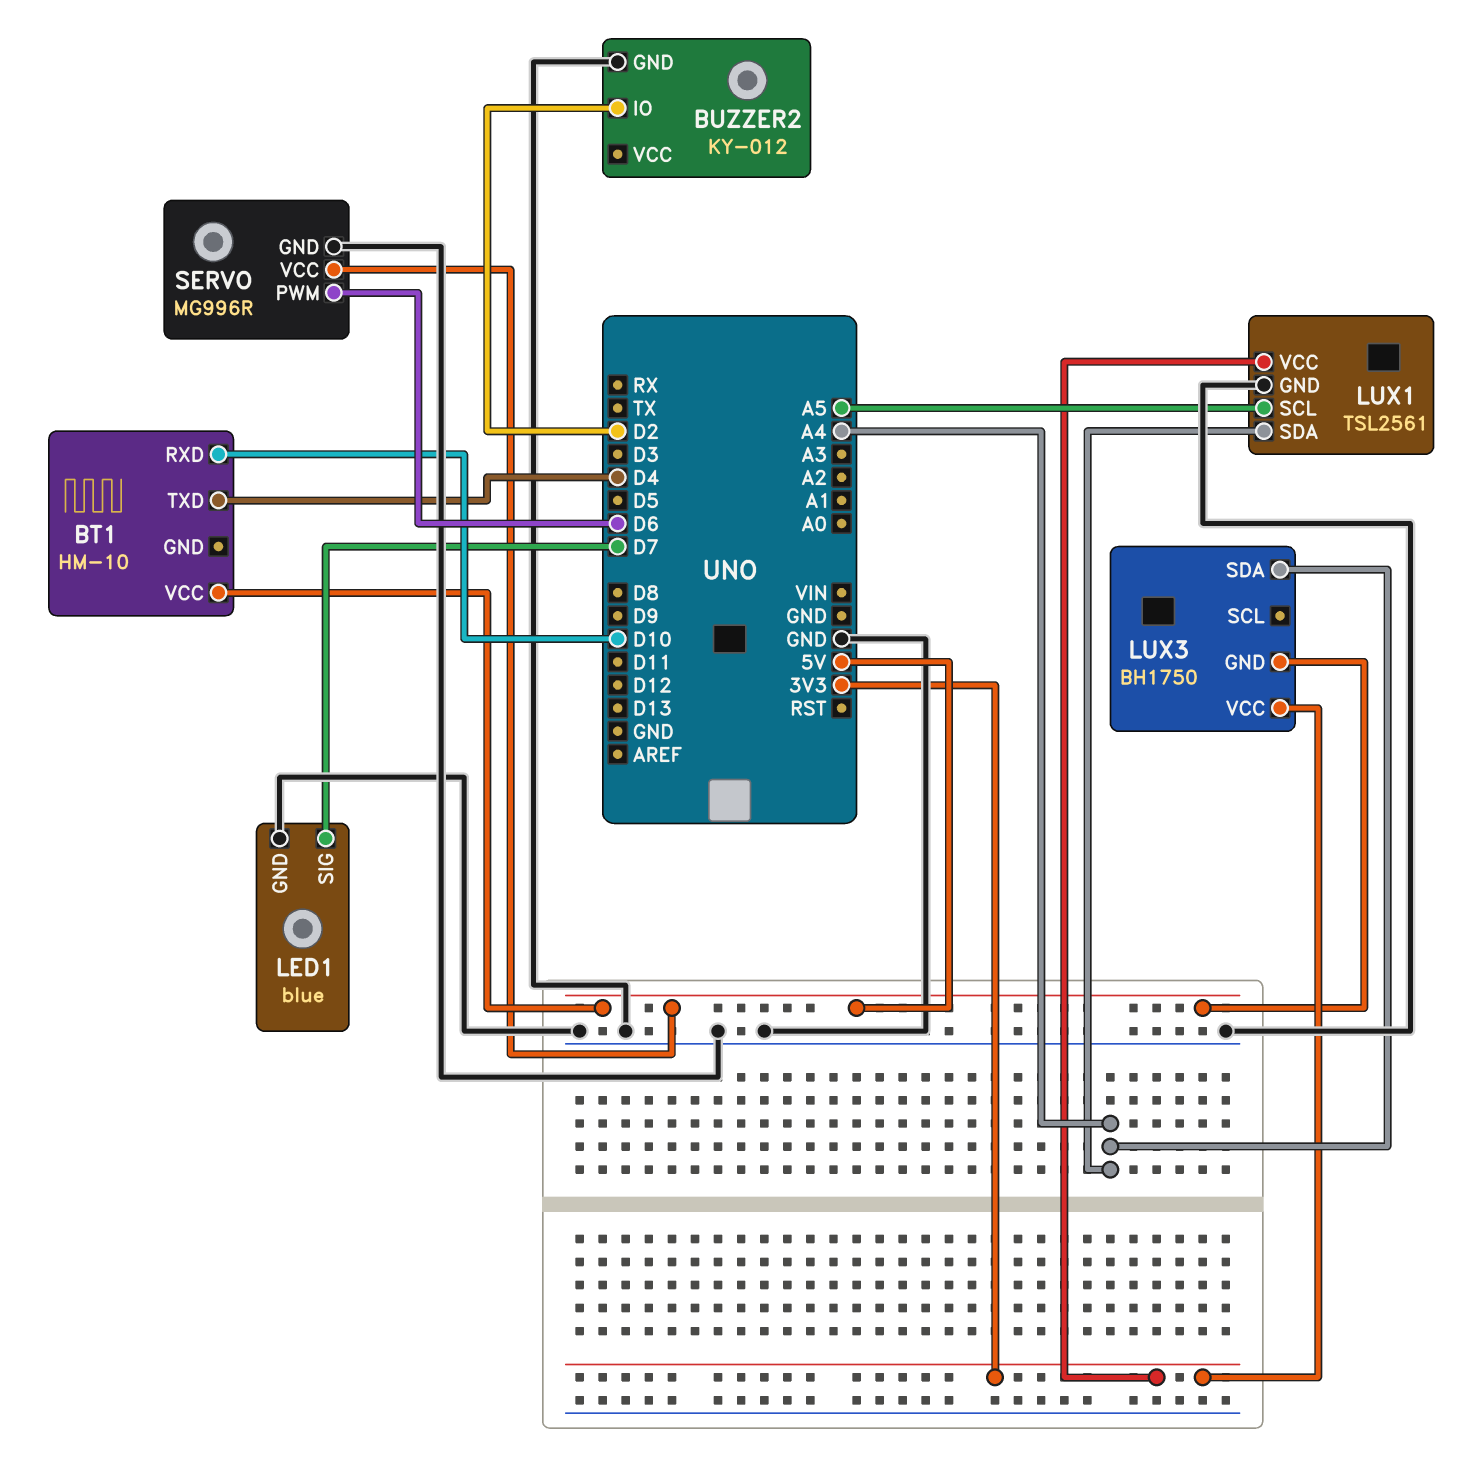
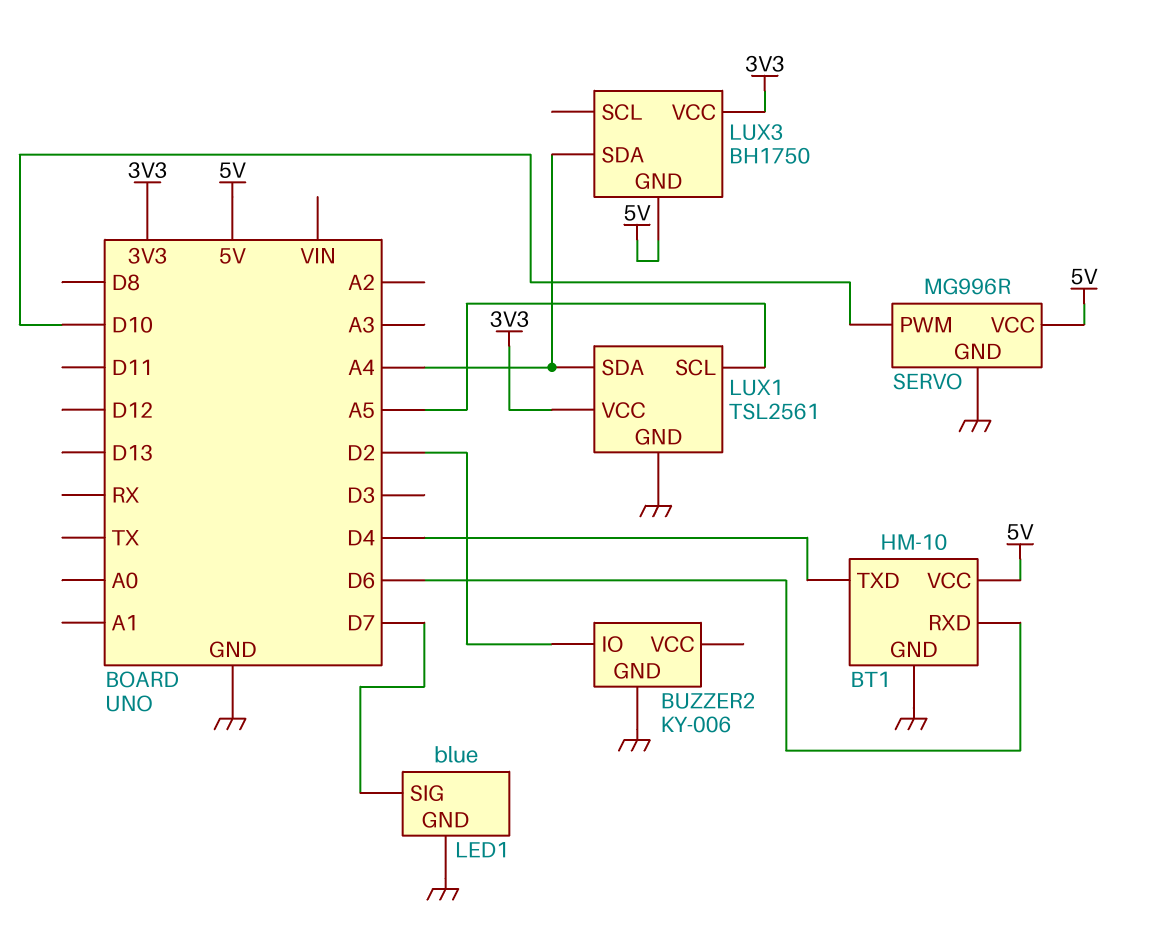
BT1 pin GND: none -> GND
BT1 pin RXD: D10 -> D6
BUZZER2: KY-012 -> KY-006
SERVO pin PWM: D6 -> D10

